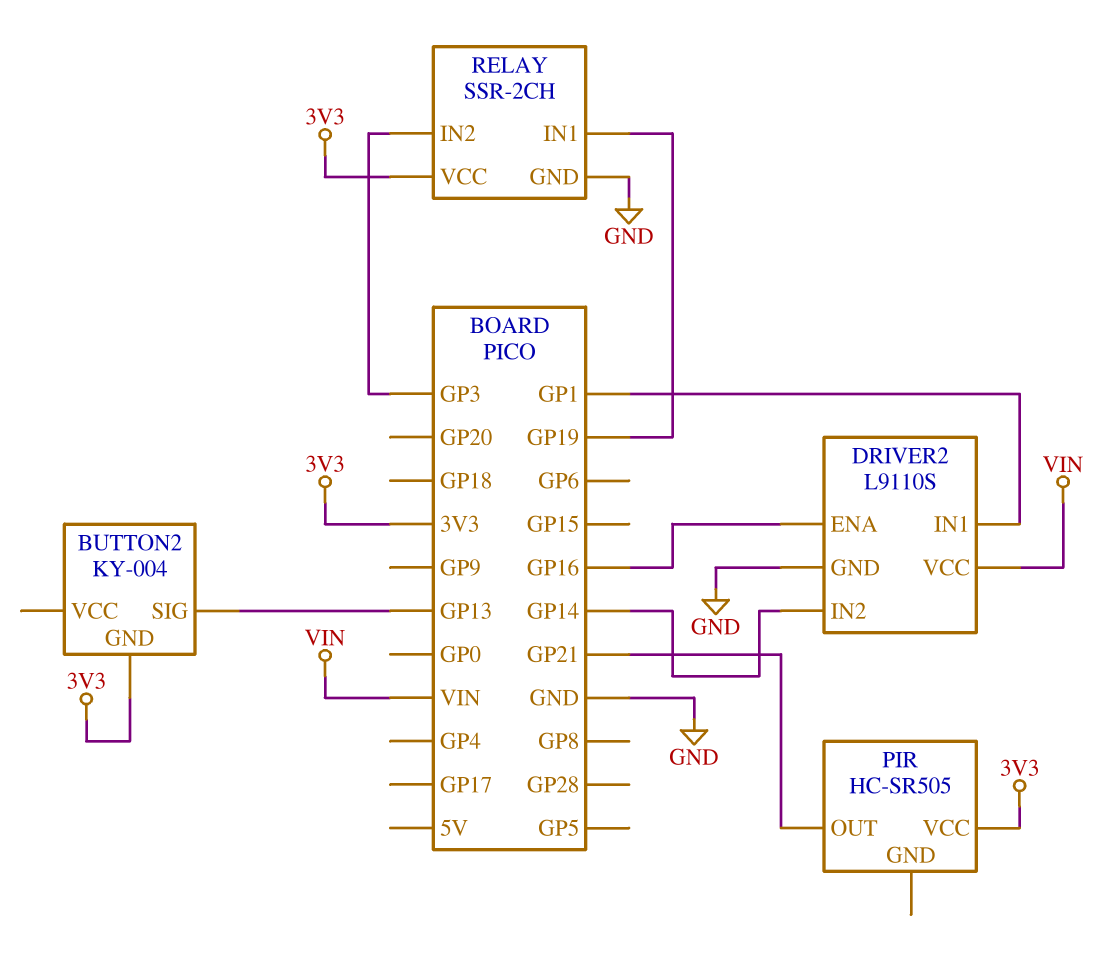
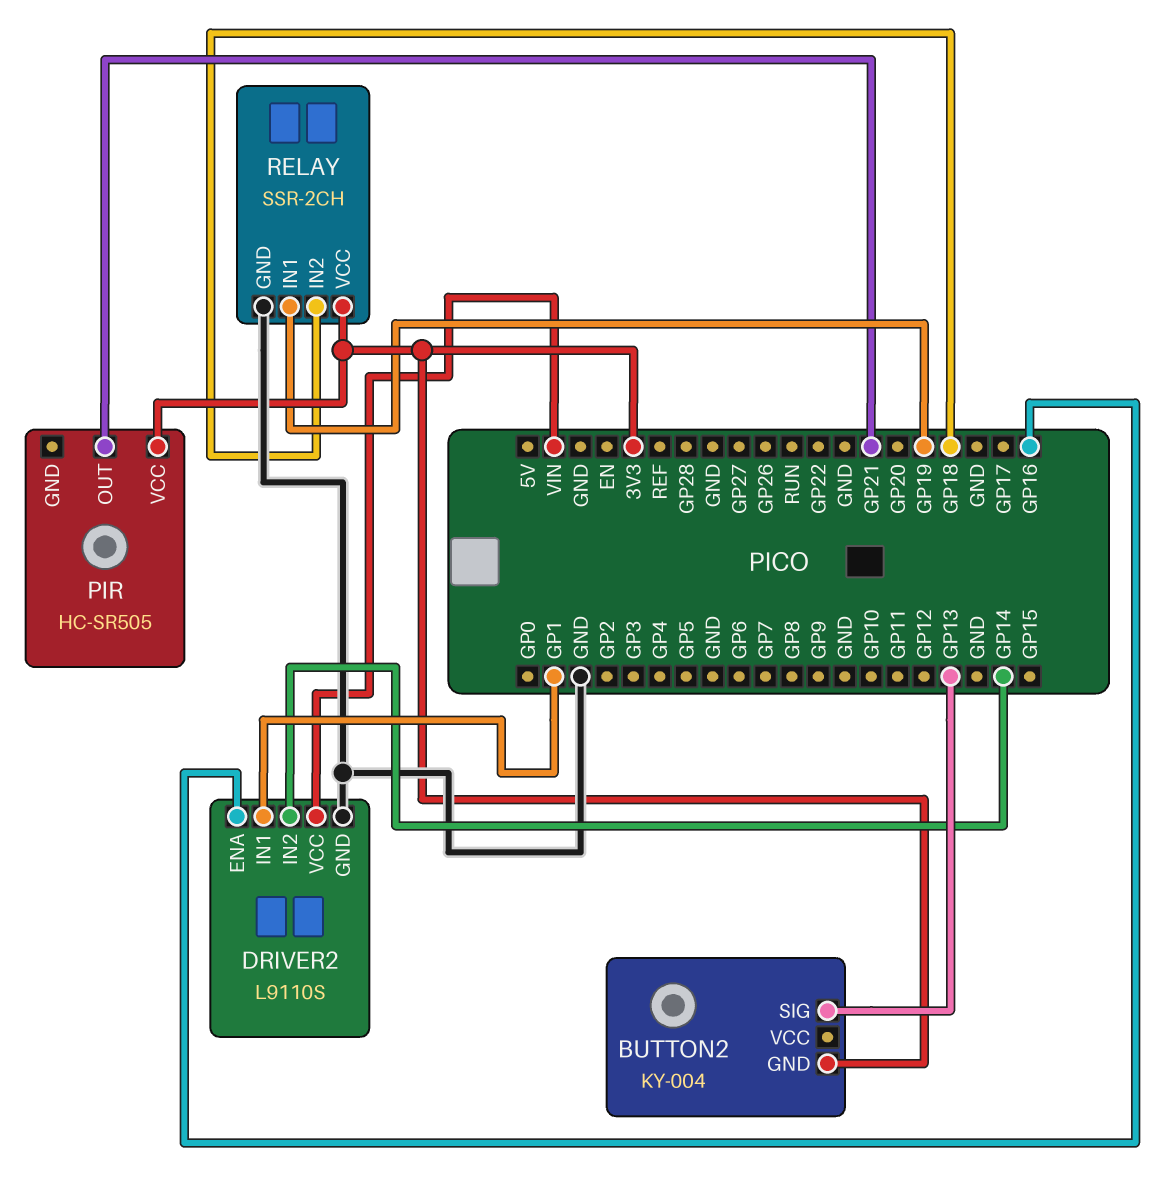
RELAY pin IN2: GP3 -> GP18

